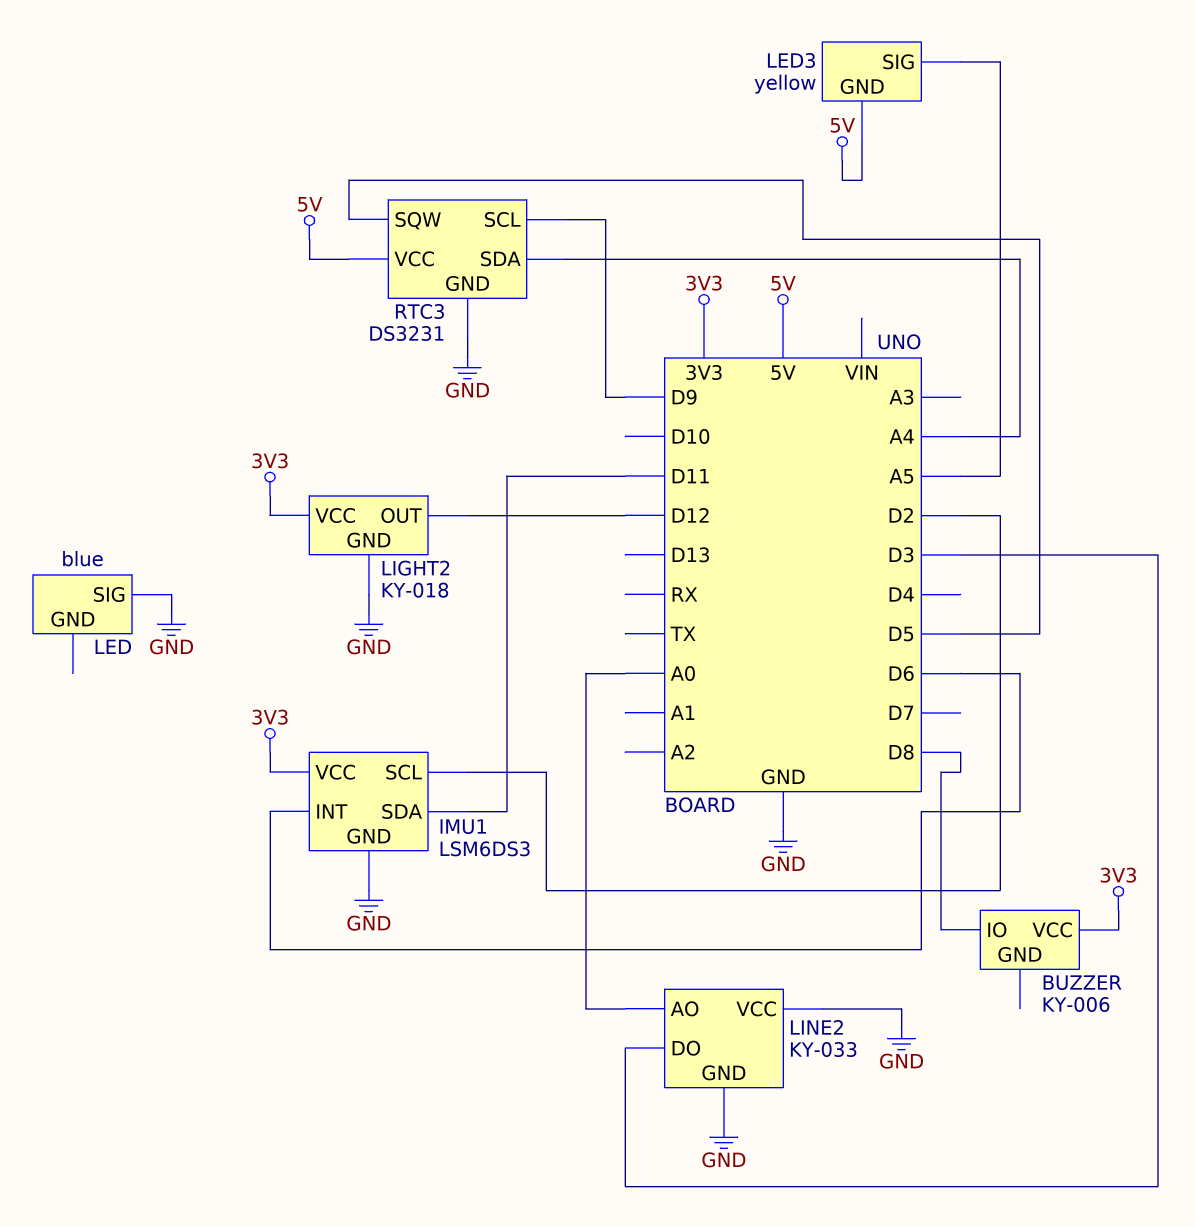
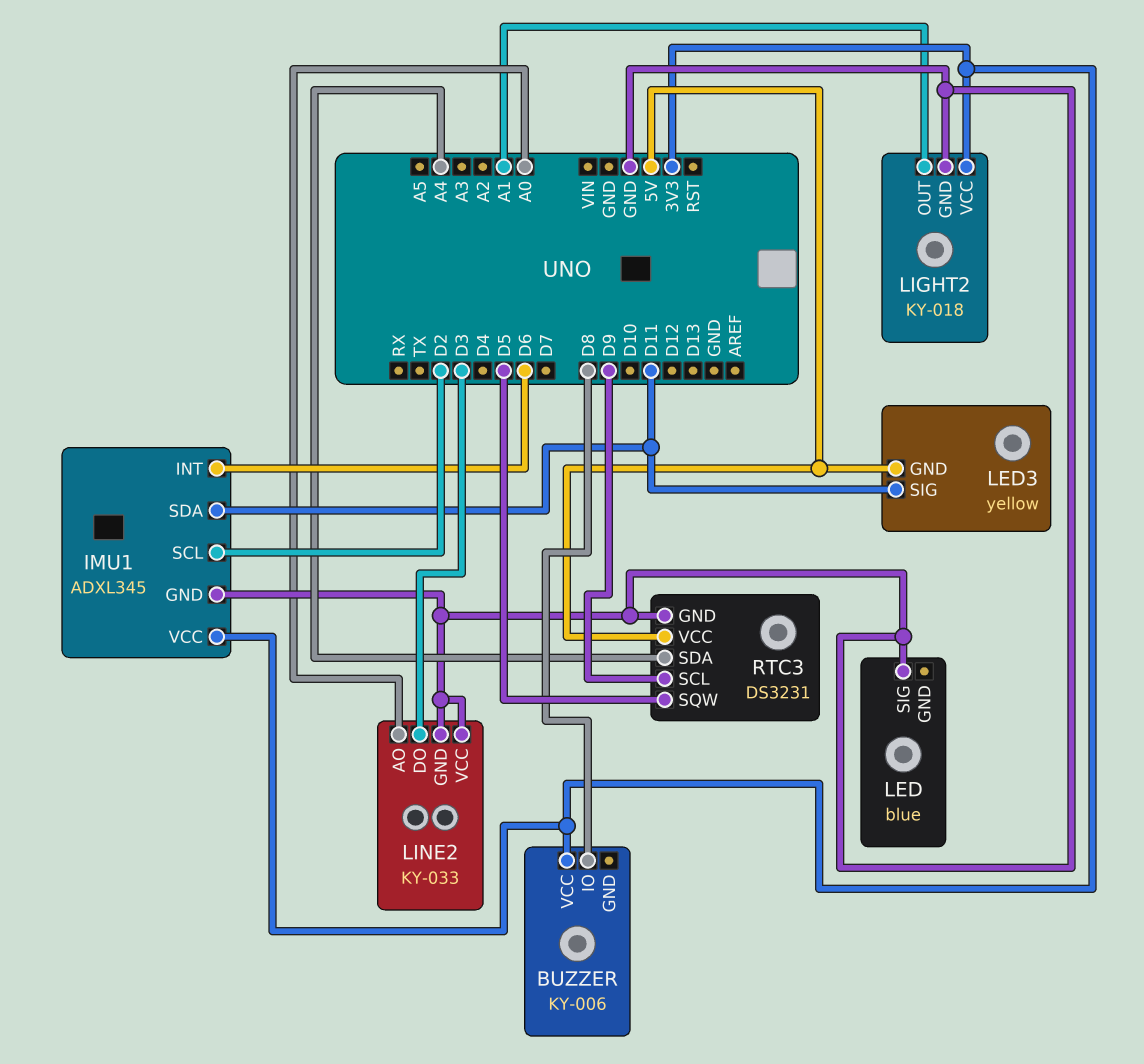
IMU1: LSM6DS3 -> ADXL345
LED3 pin SIG: A5 -> D11
LIGHT2 pin OUT: D12 -> A1

